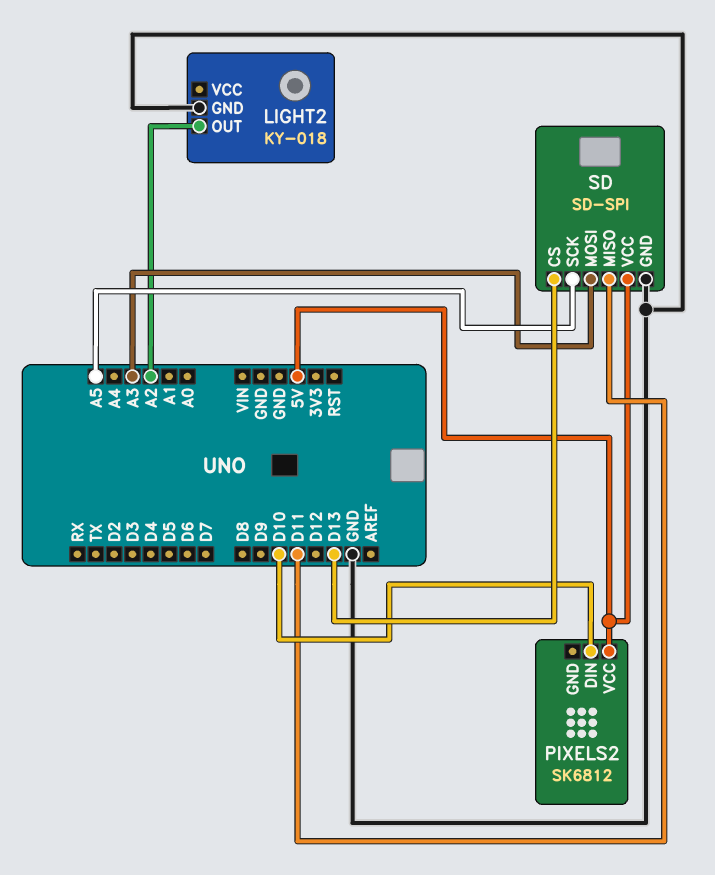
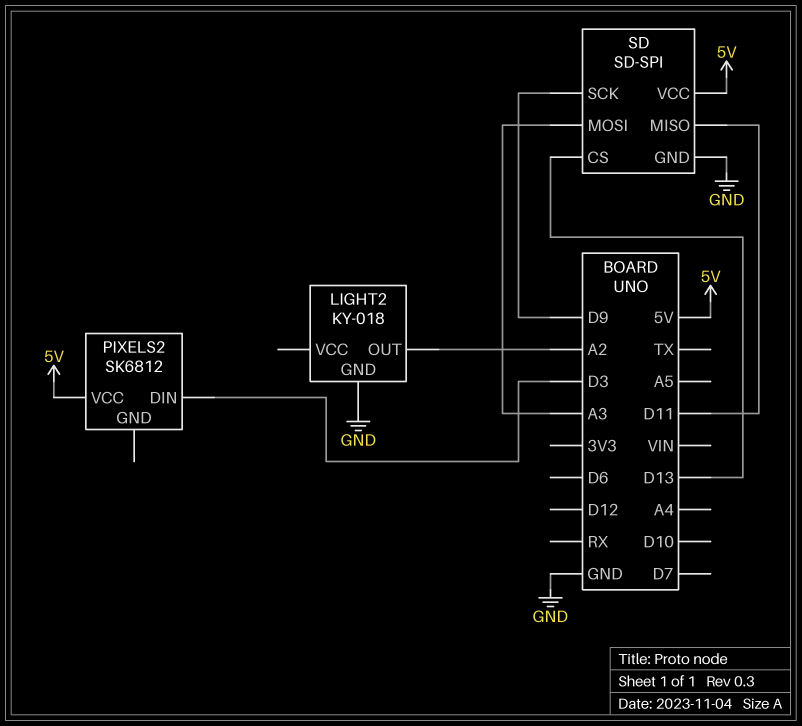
PIXELS2 pin DIN: D10 -> D3
SD pin SCK: A5 -> D9

